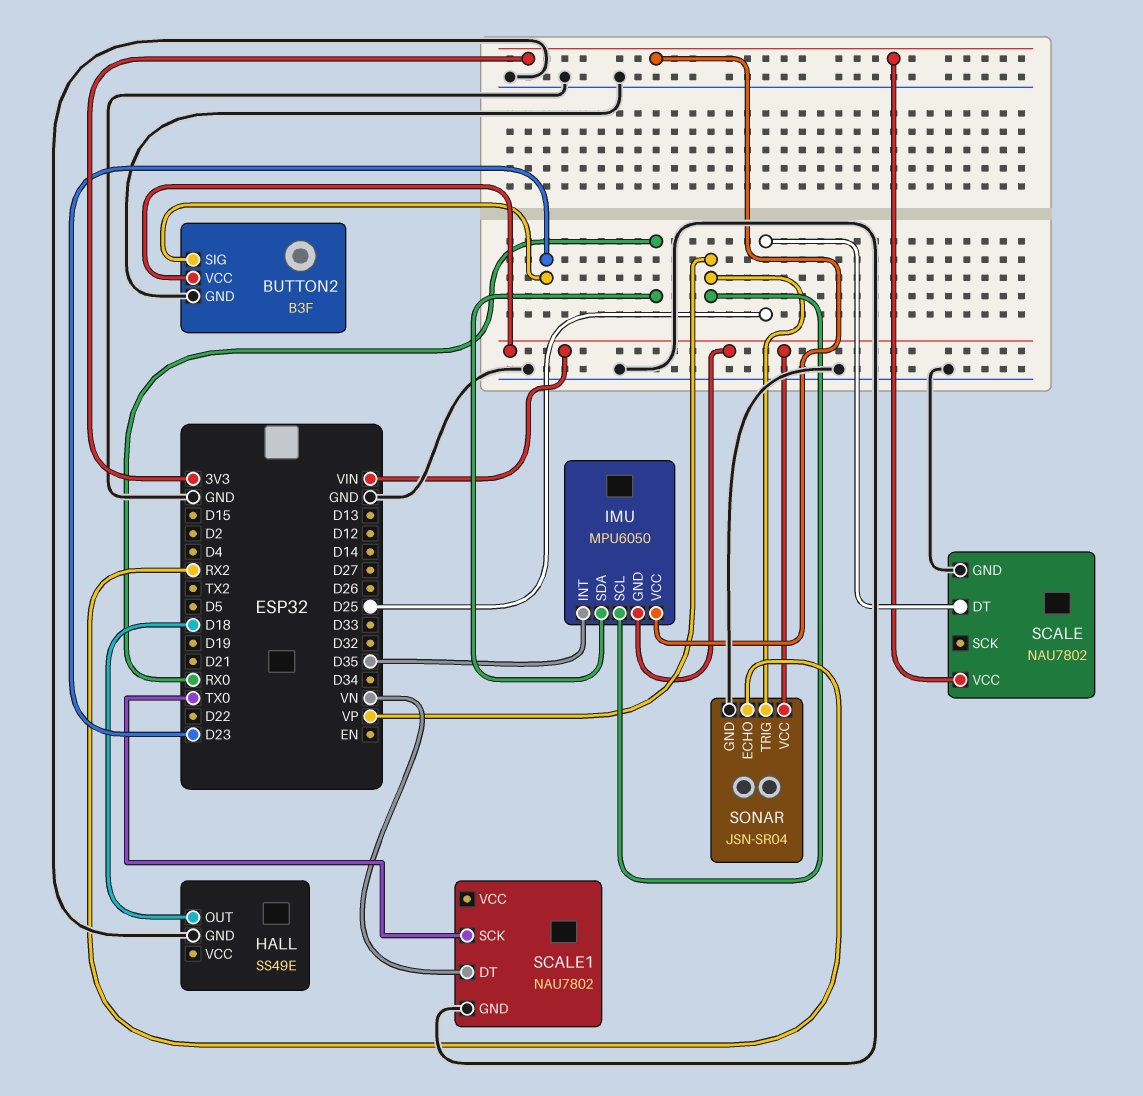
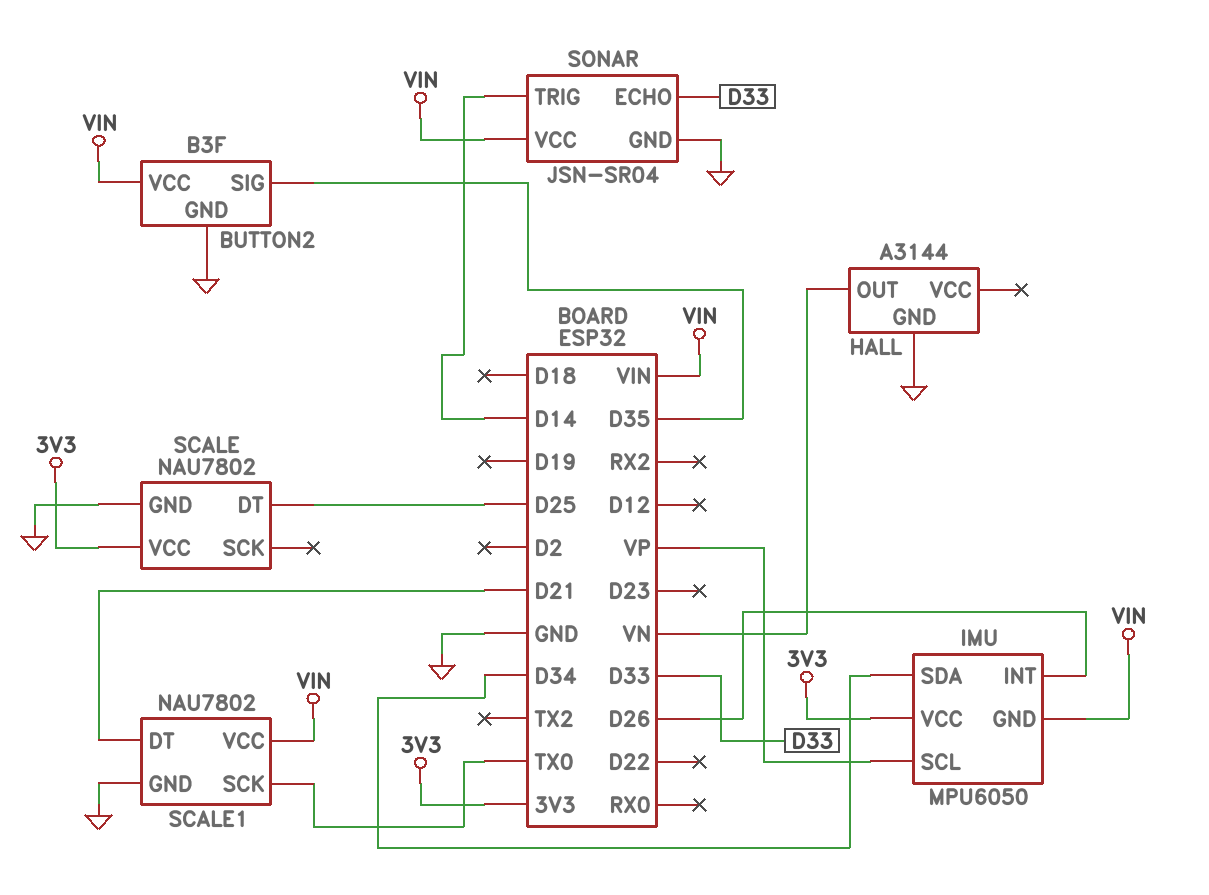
BUTTON2 pin SIG: D23 -> D35
HALL: SS49E -> A3144
HALL pin OUT: D18 -> VN
IMU pin INT: D35 -> D26
IMU pin SDA: RX0 -> D34
SCALE1 pin DT: VN -> D21
SCALE1 pin VCC: none -> VIN
SONAR pin ECHO: RX2 -> D33
SONAR pin TRIG: VP -> D14

